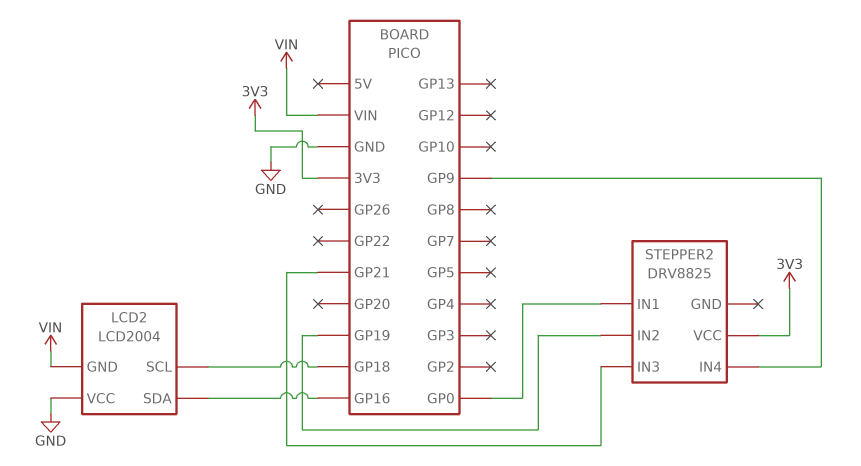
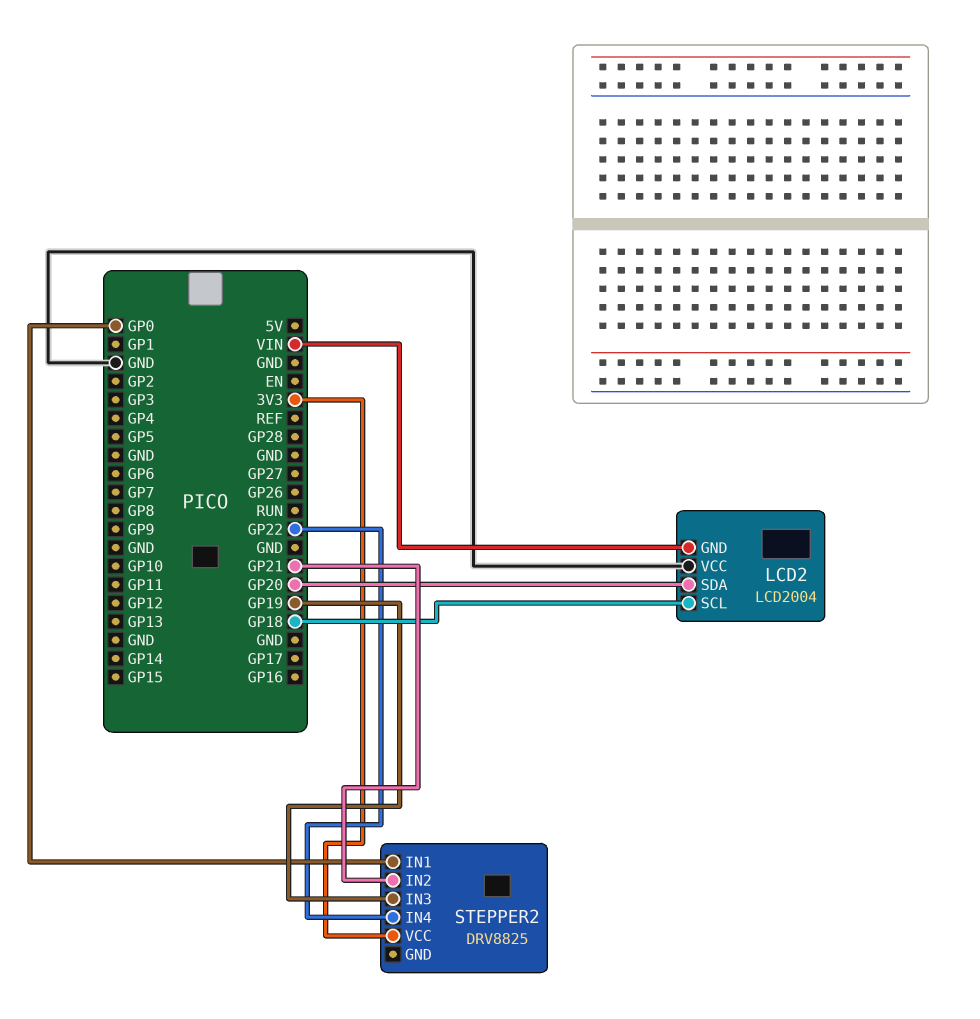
LCD2 pin SDA: GP16 -> GP20
STEPPER2 pin IN2: GP19 -> GP21
STEPPER2 pin IN3: GP21 -> GP19
STEPPER2 pin IN4: GP9 -> GP22

